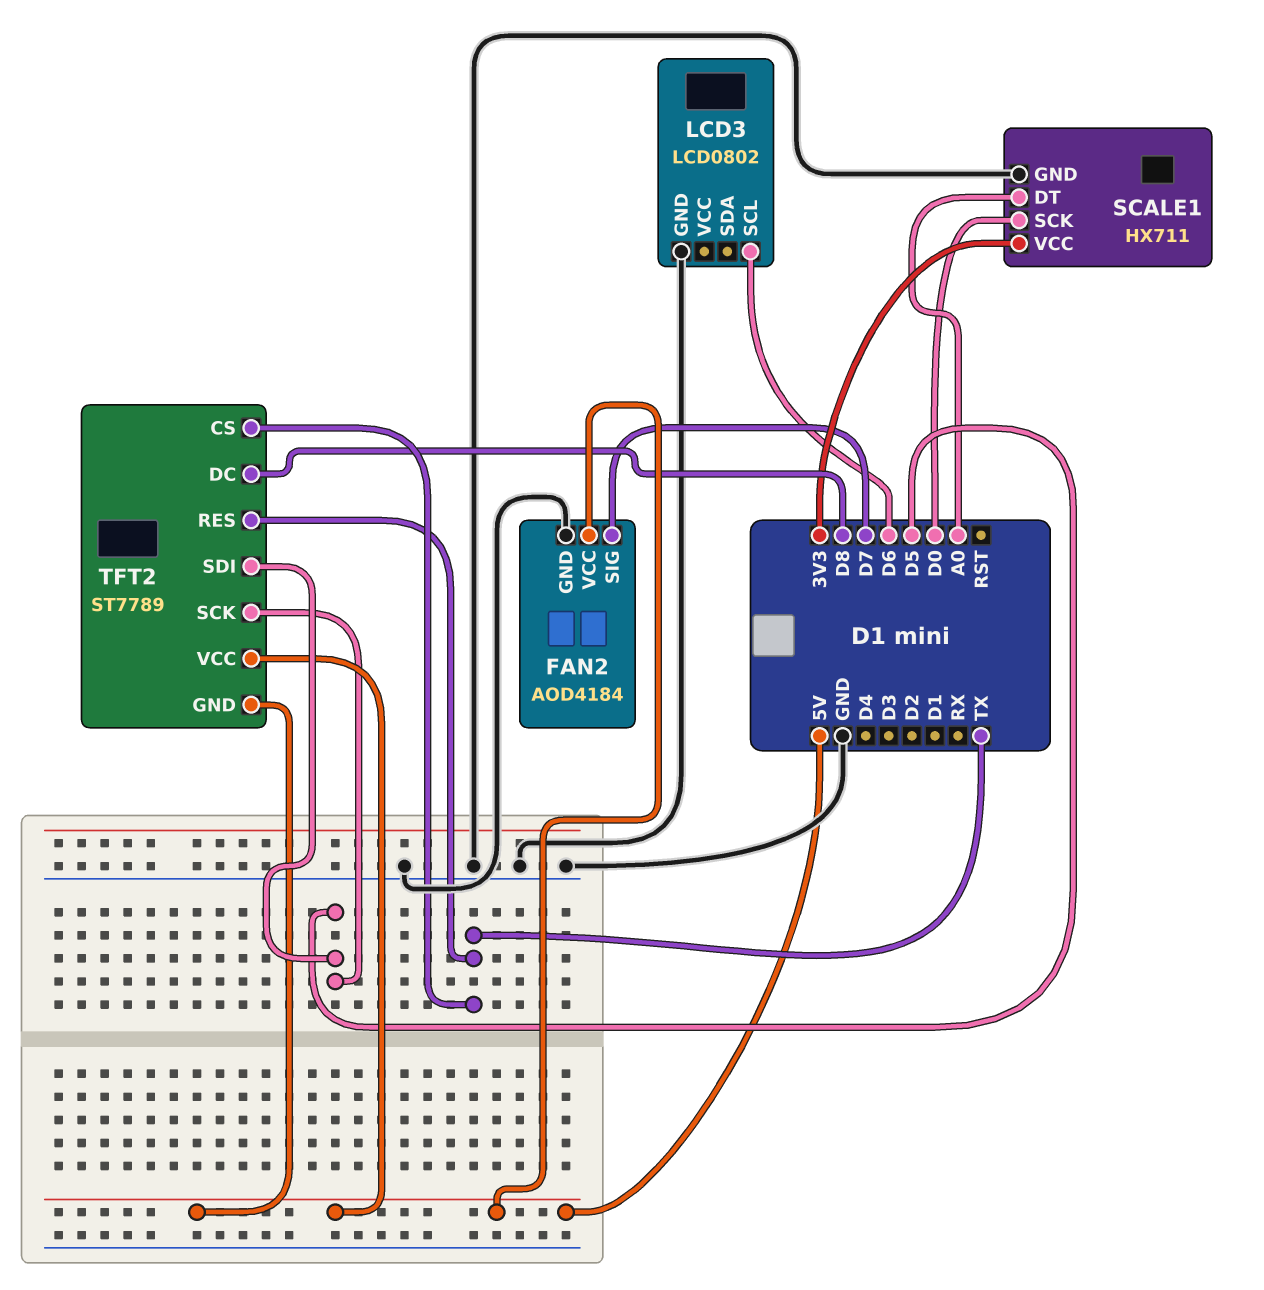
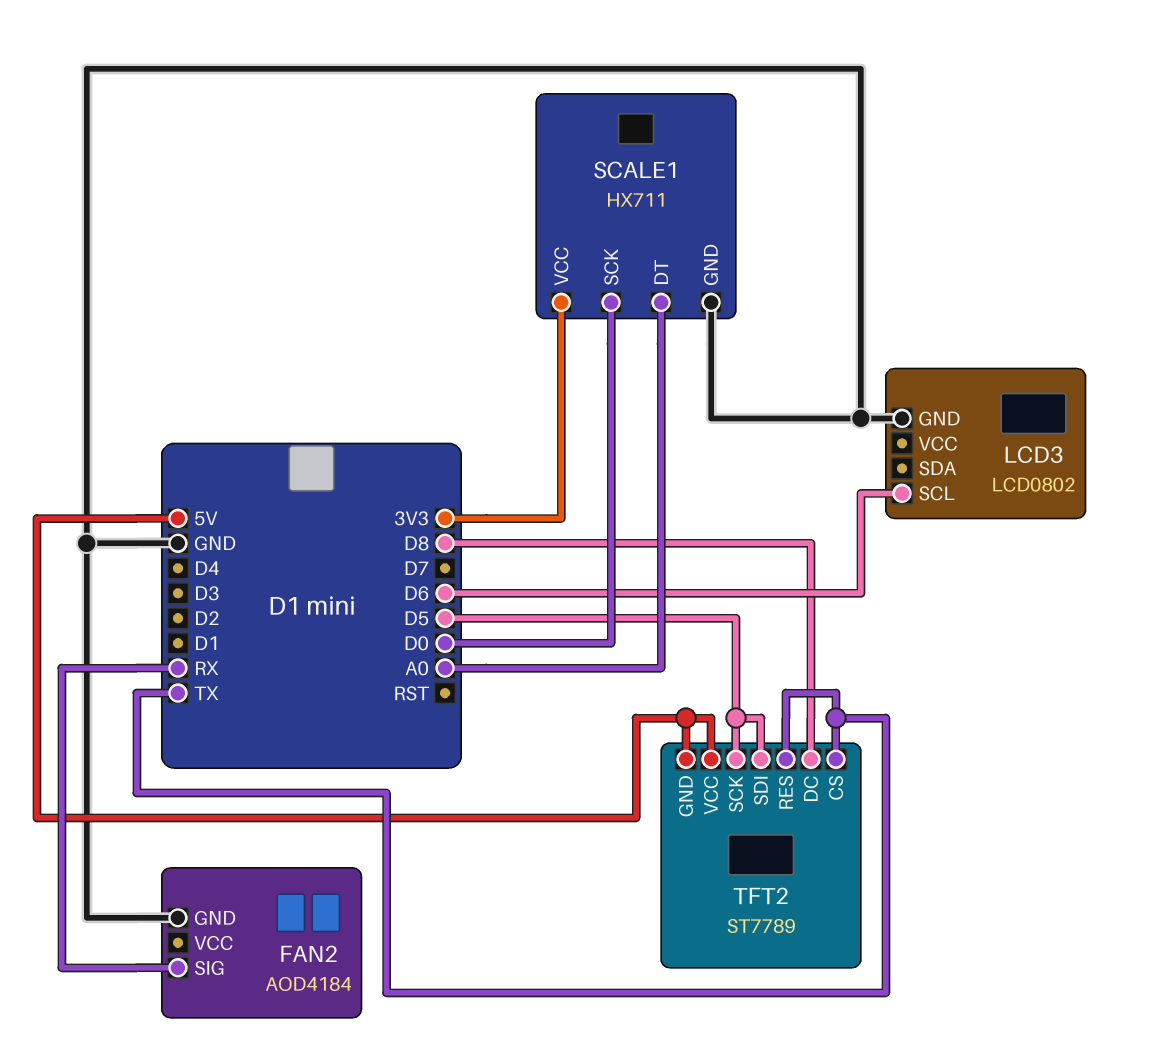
FAN2 pin SIG: D7 -> RX
FAN2 pin VCC: 5V -> none

